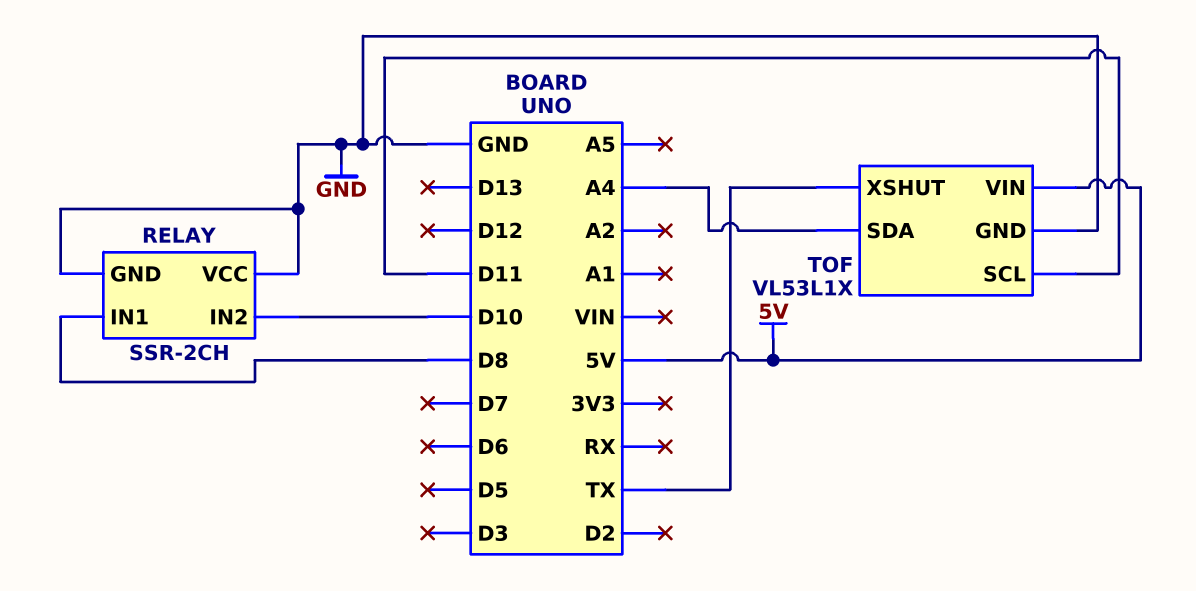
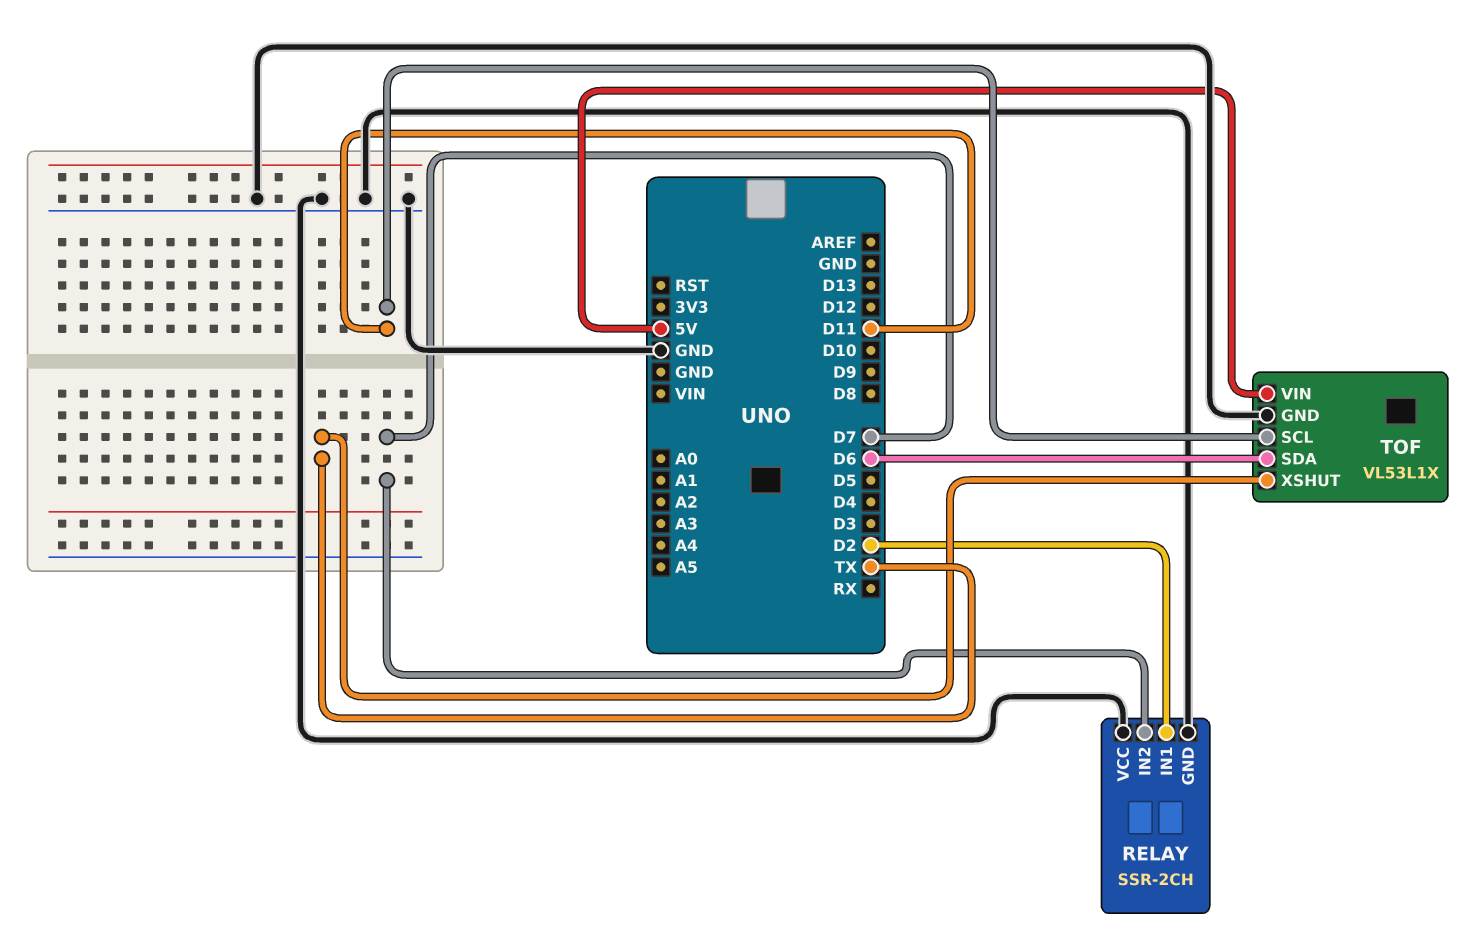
RELAY pin IN1: D8 -> D2
RELAY pin IN2: D10 -> D7
TOF pin SDA: A4 -> D6

